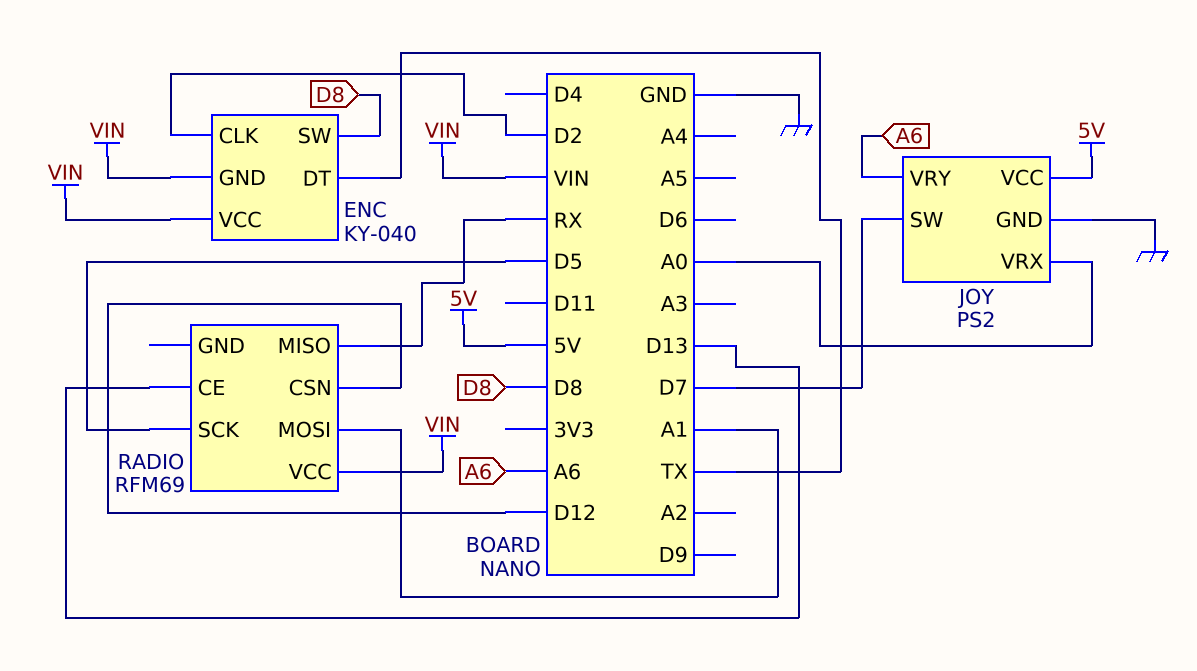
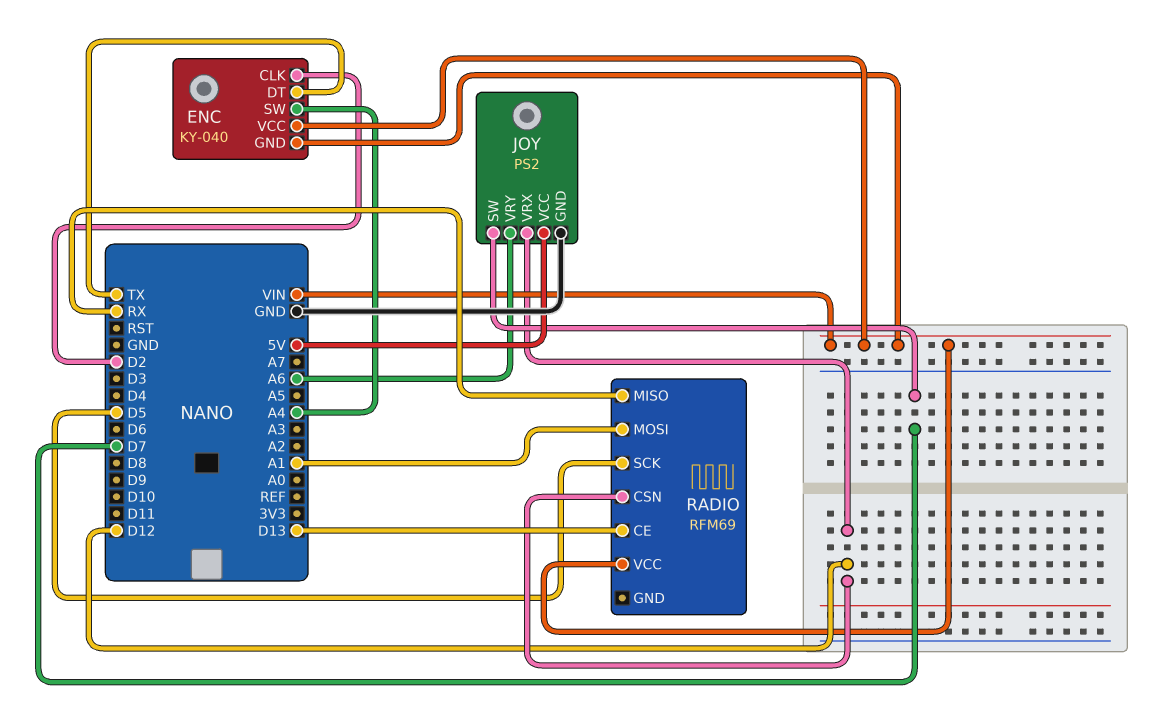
ENC pin SW: D8 -> A4
JOY pin VRX: A0 -> D12

